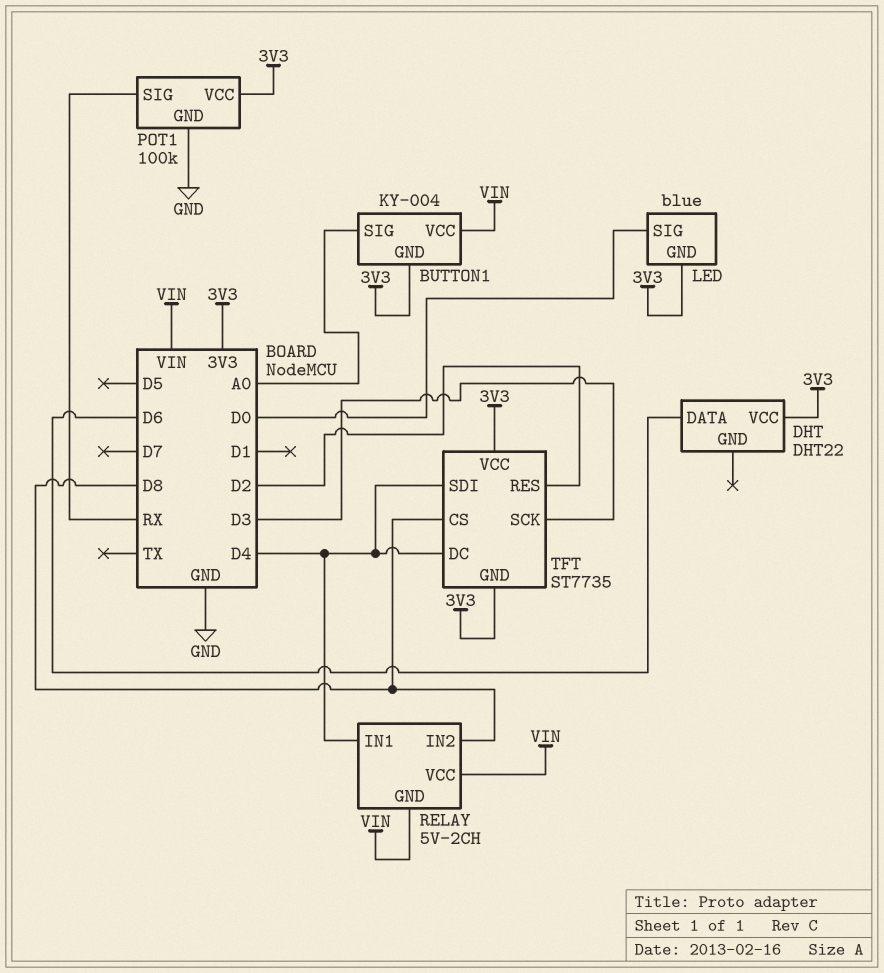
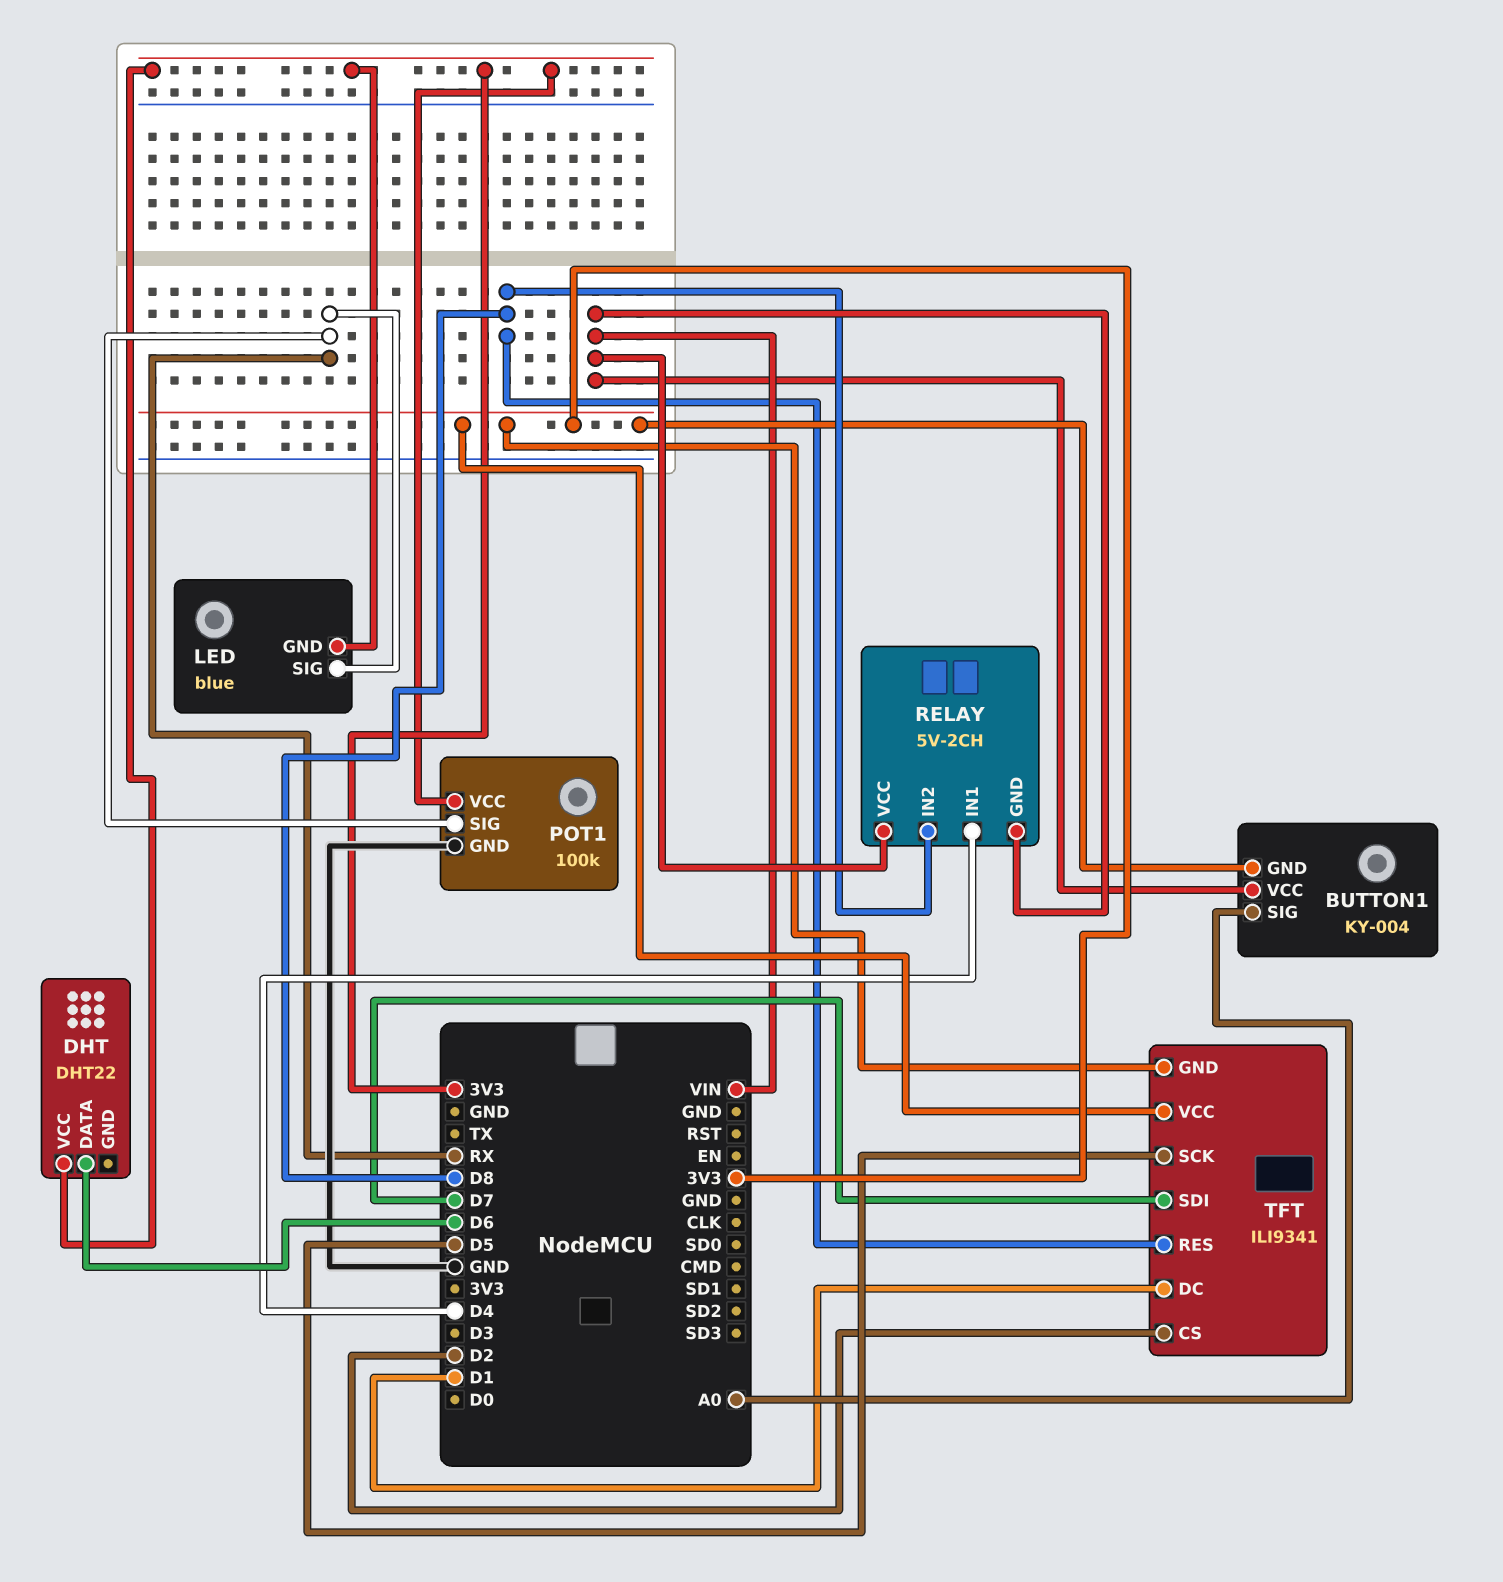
LED pin SIG: D0 -> RX
TFT: ST7735 -> ILI9341
TFT pin CS: D8 -> D2
TFT pin DC: D4 -> D1
TFT pin RES: D2 -> D8
TFT pin SCK: D3 -> D5
TFT pin SDI: D4 -> D7

